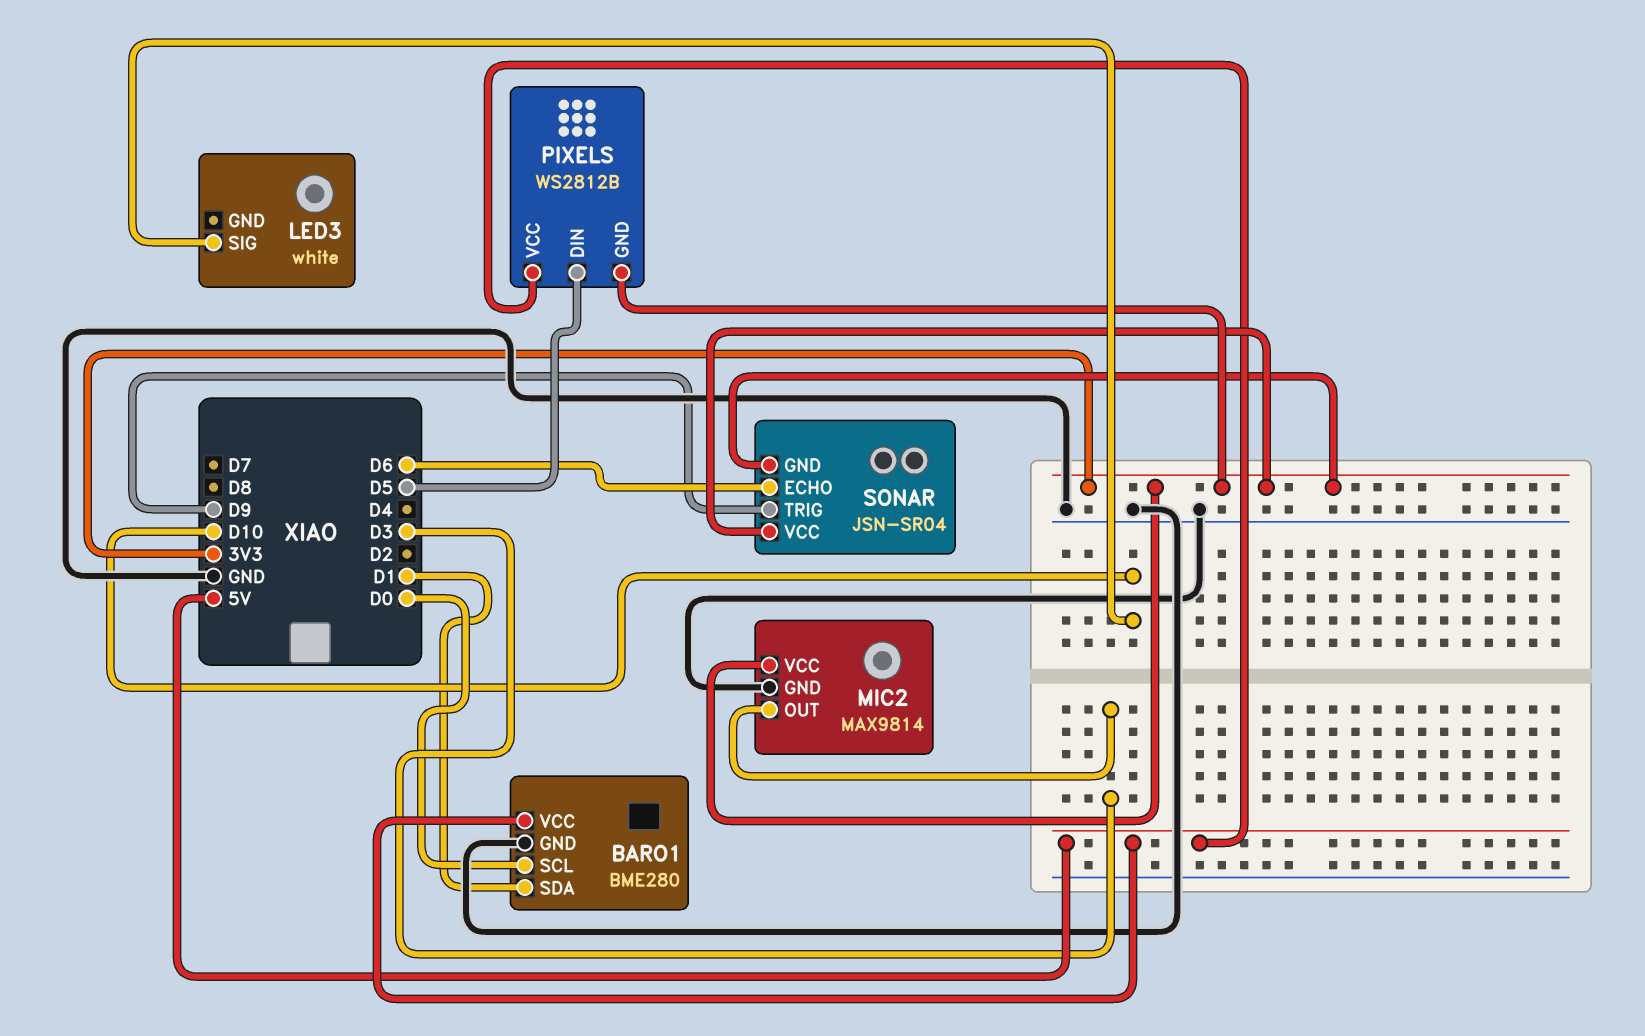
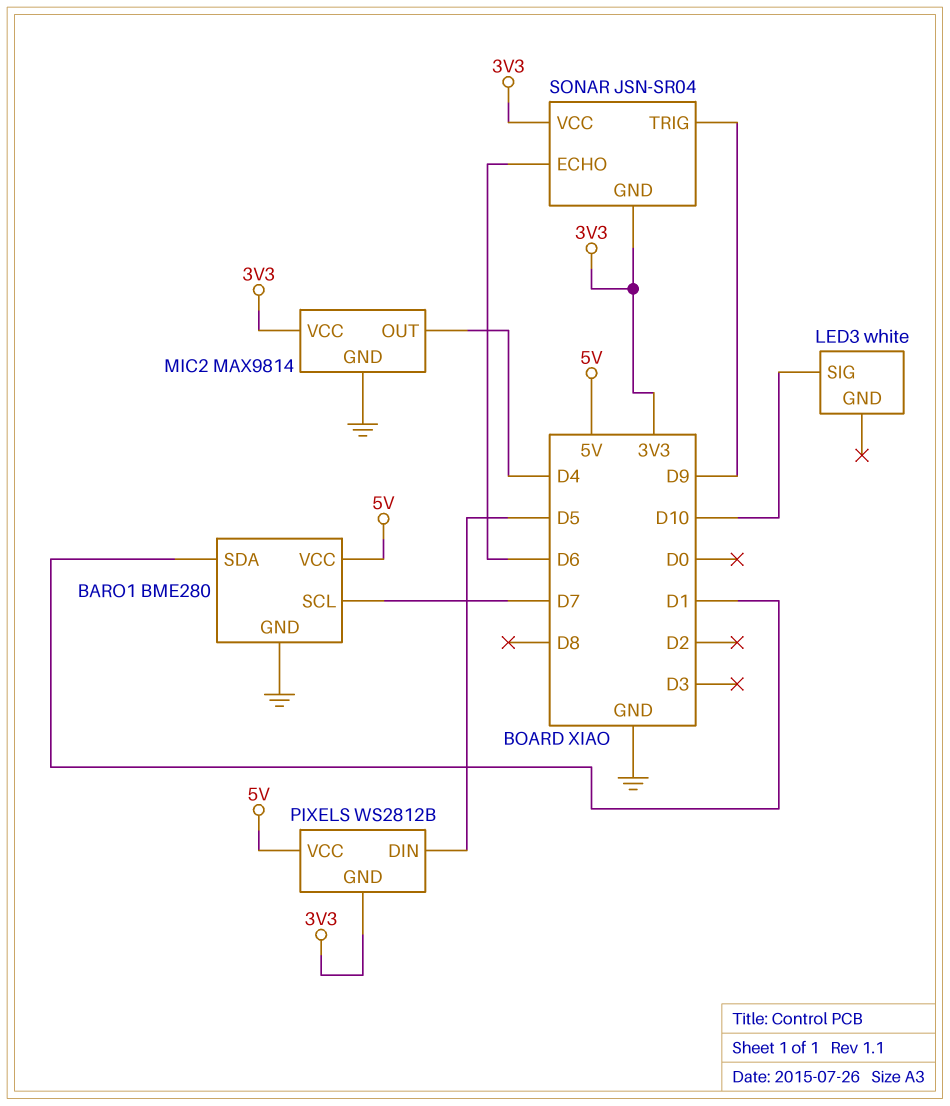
BARO1 pin SCL: D0 -> D7
MIC2 pin OUT: D3 -> D4

